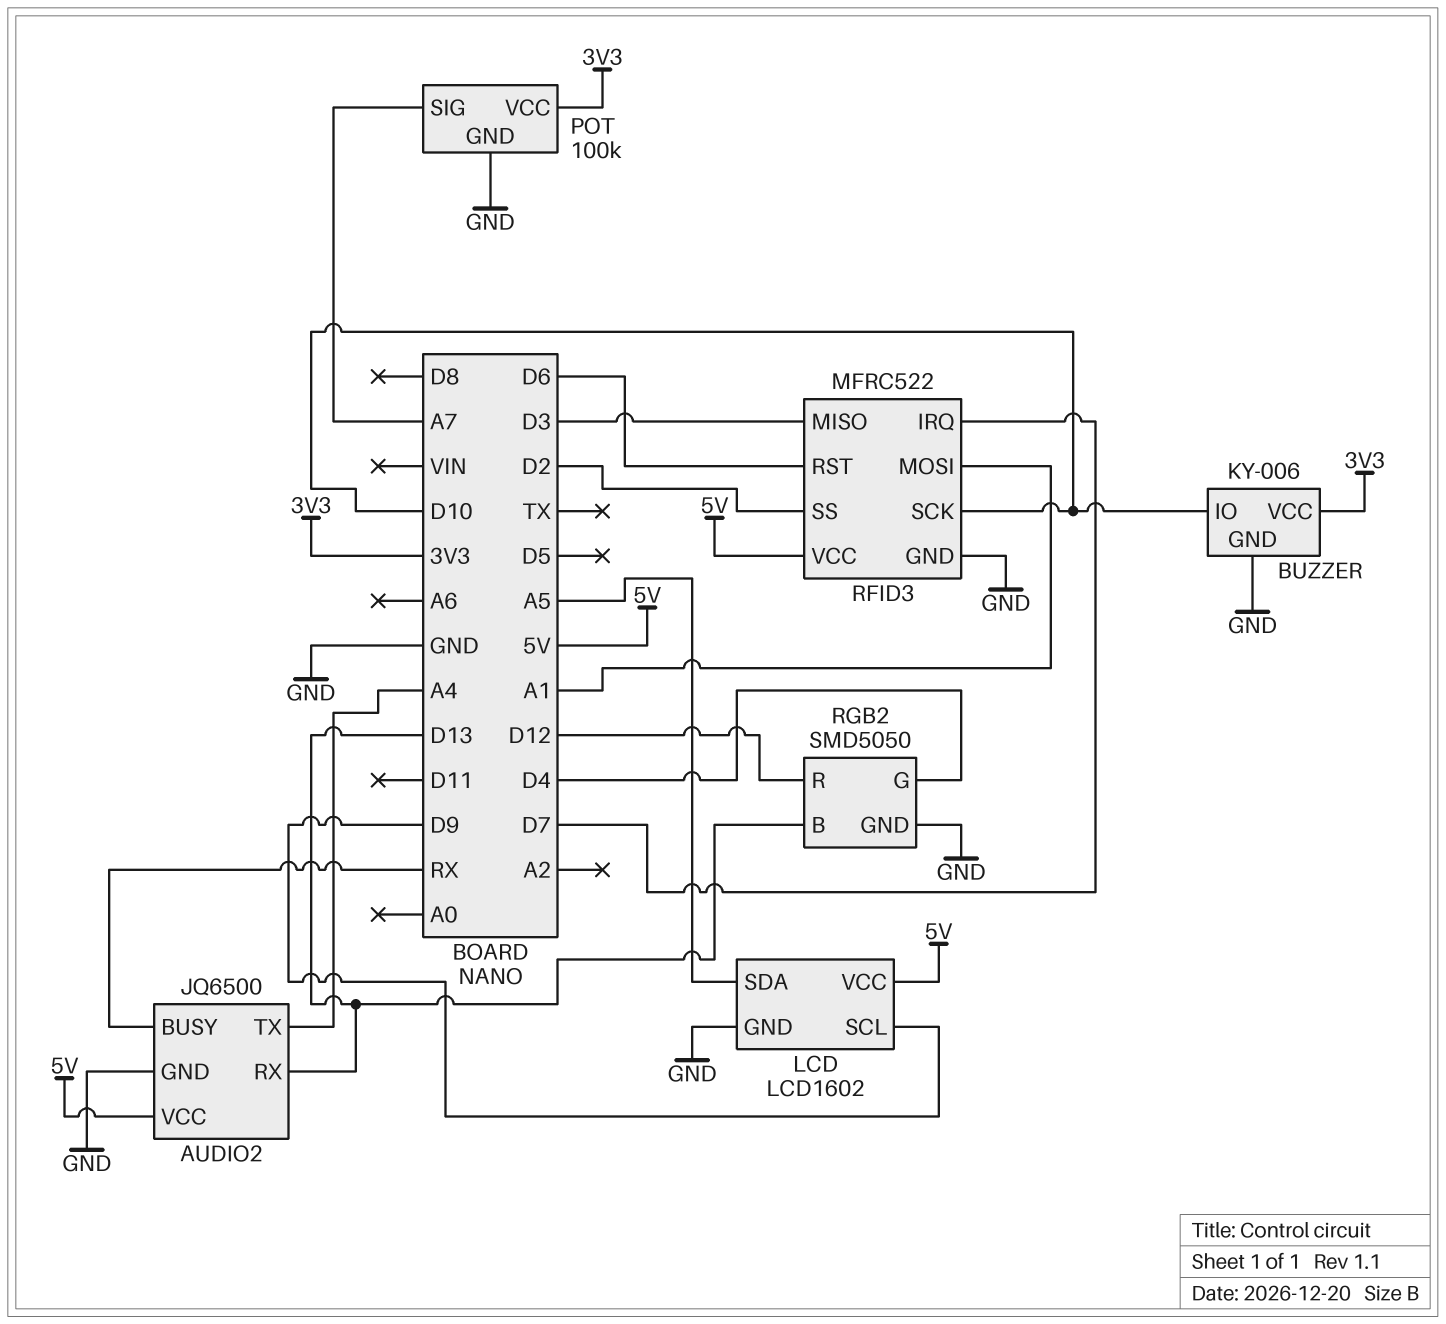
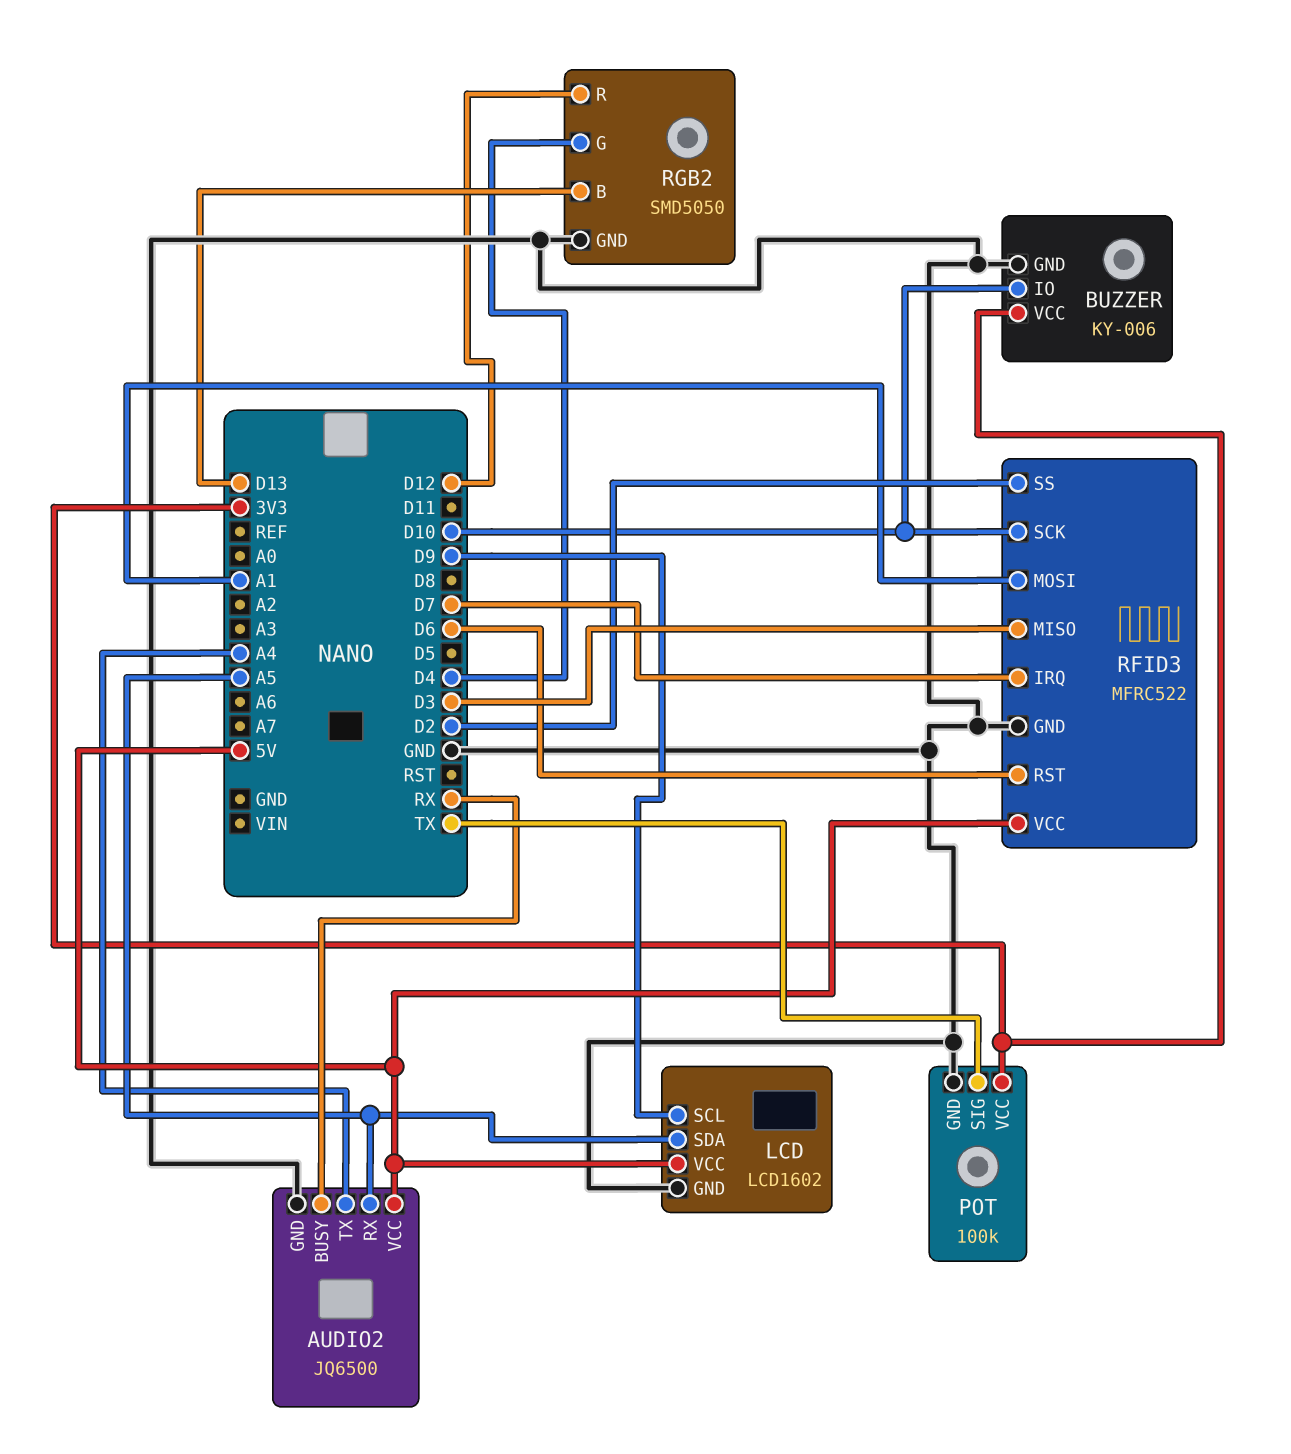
AUDIO2 pin RX: D13 -> A5
POT pin SIG: A7 -> TX

